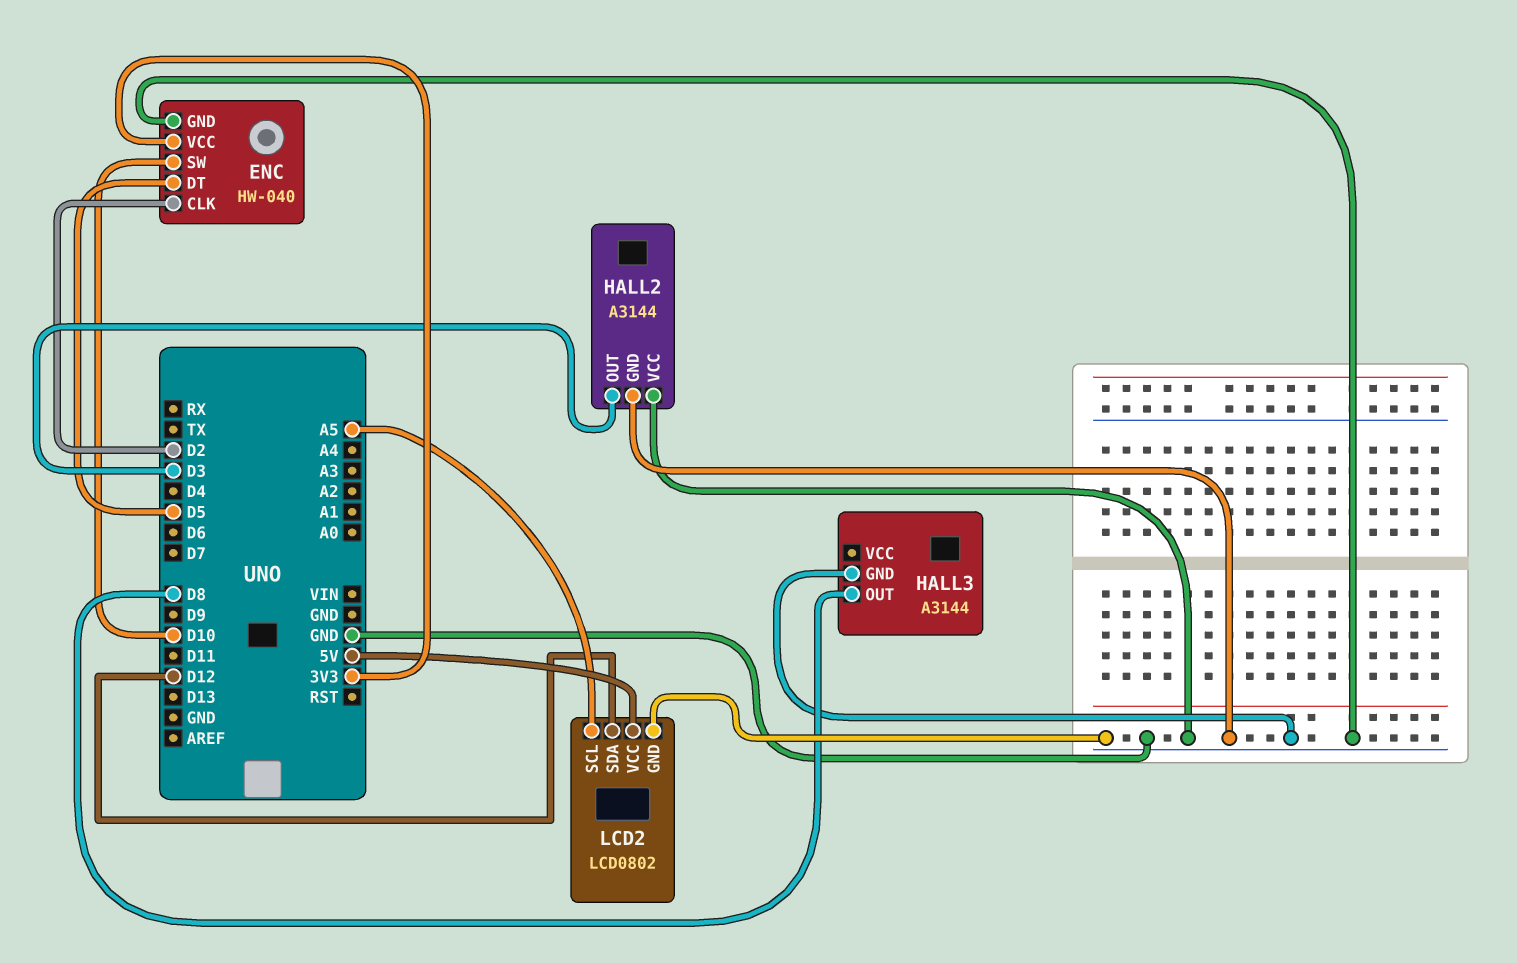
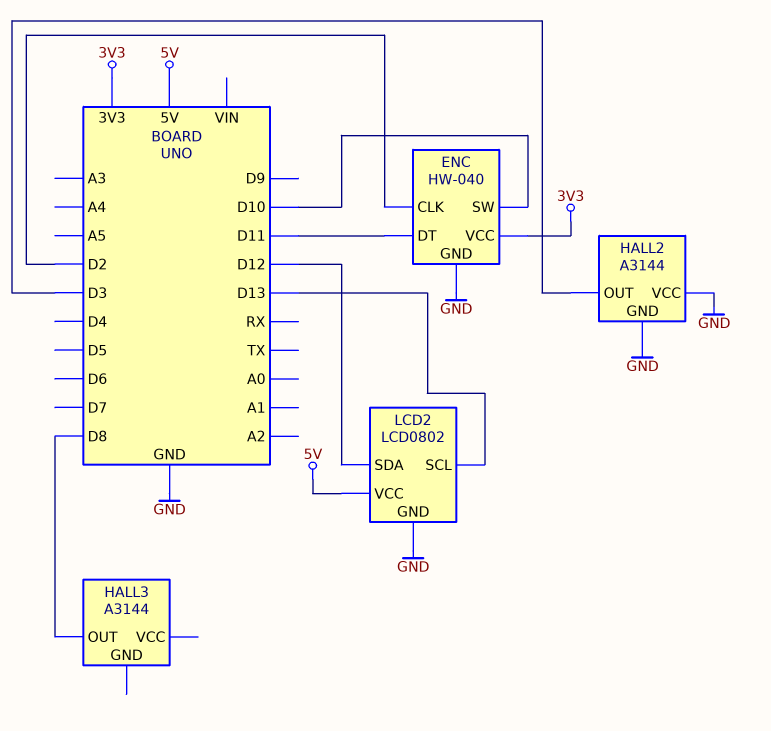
ENC pin DT: D5 -> D11
HALL3 pin GND: GND -> none
LCD2 pin SCL: A5 -> D13

